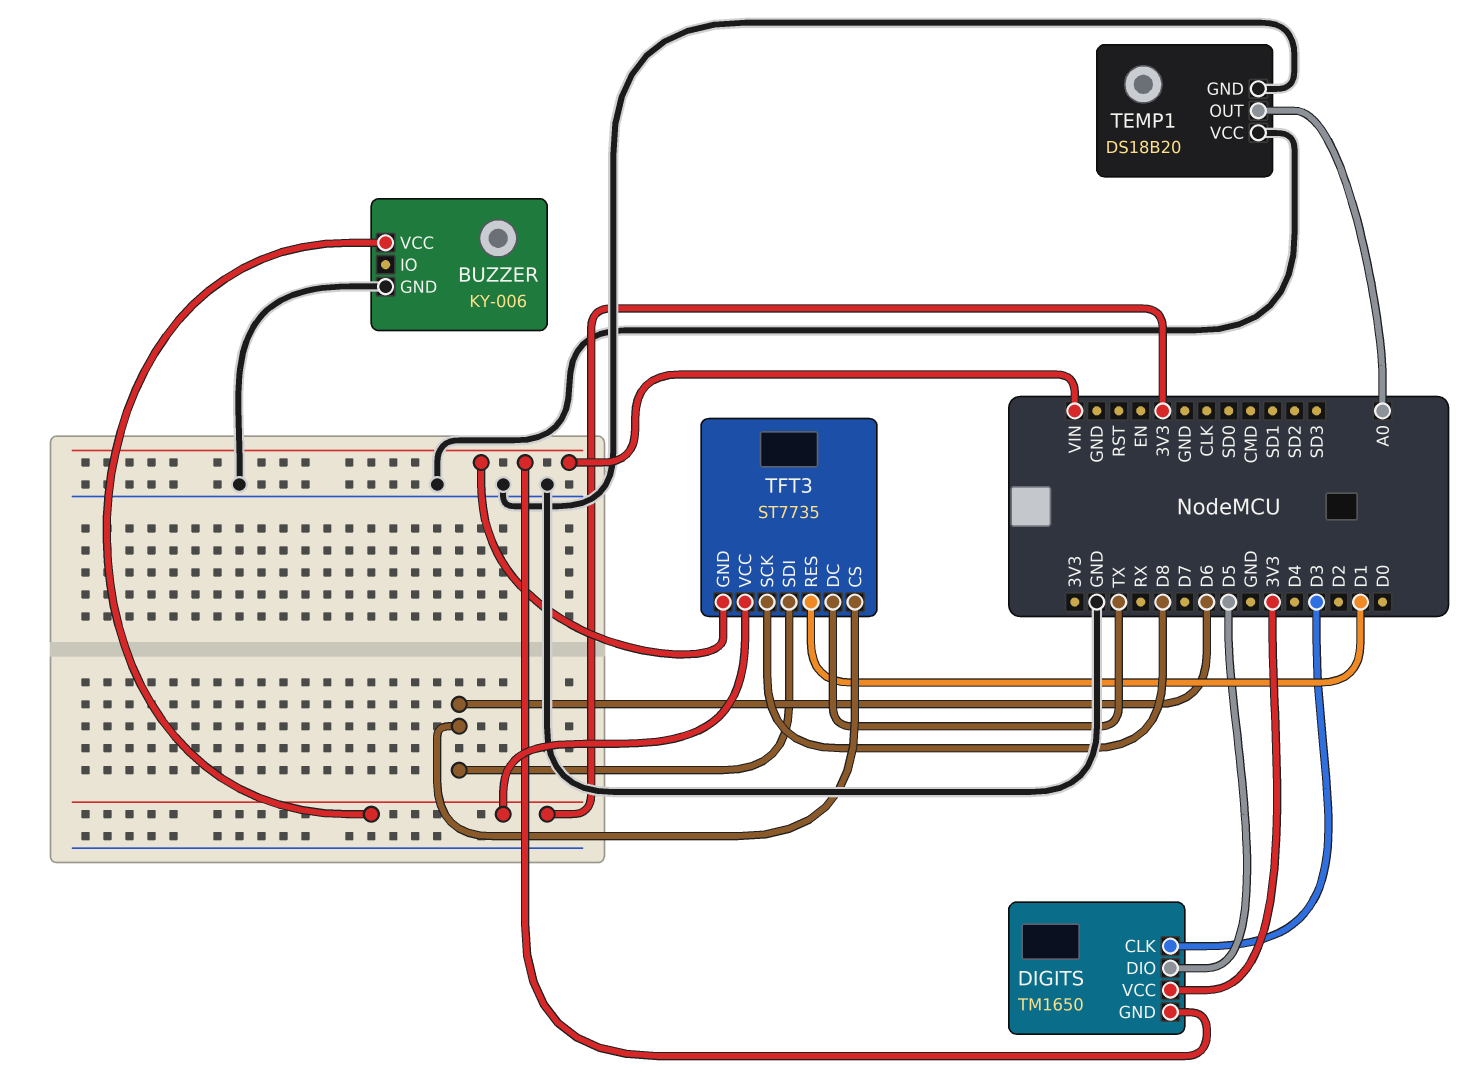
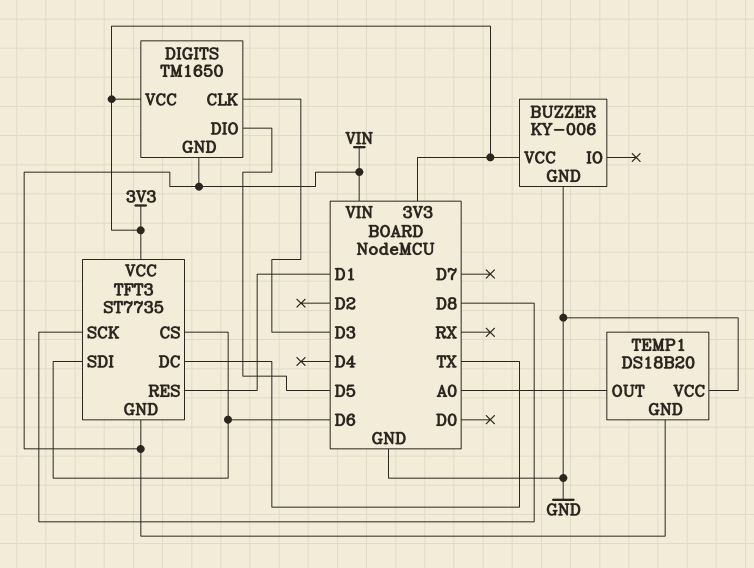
TEMP1 pin GND: GND -> VIN

